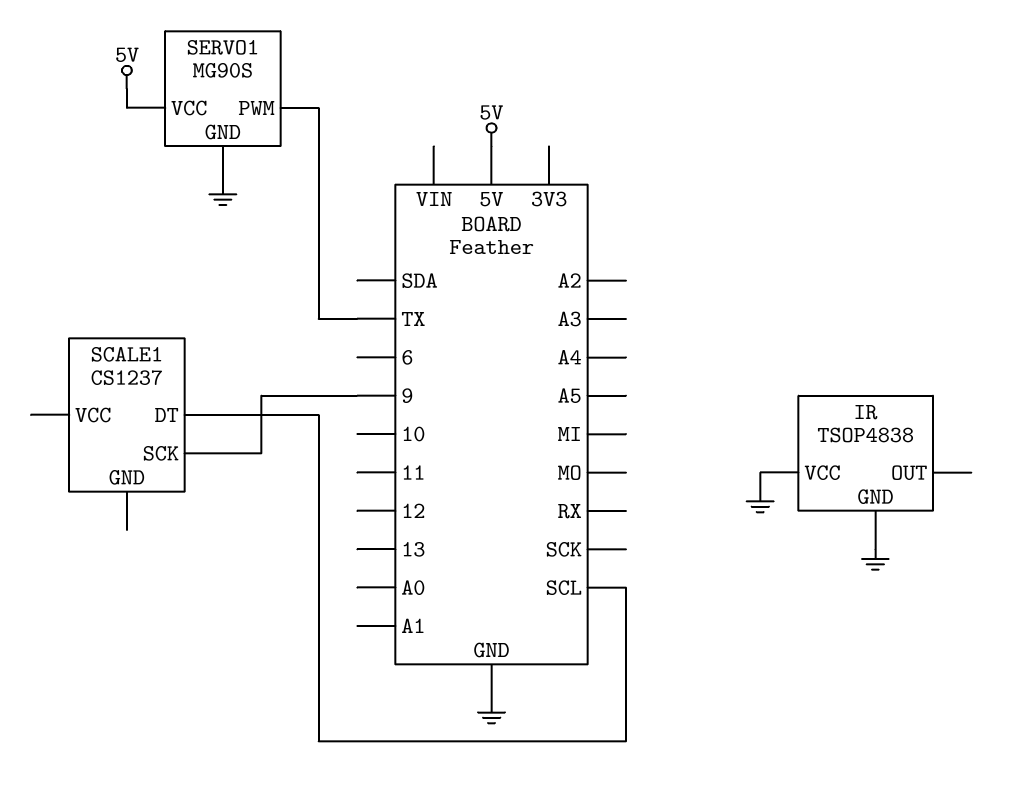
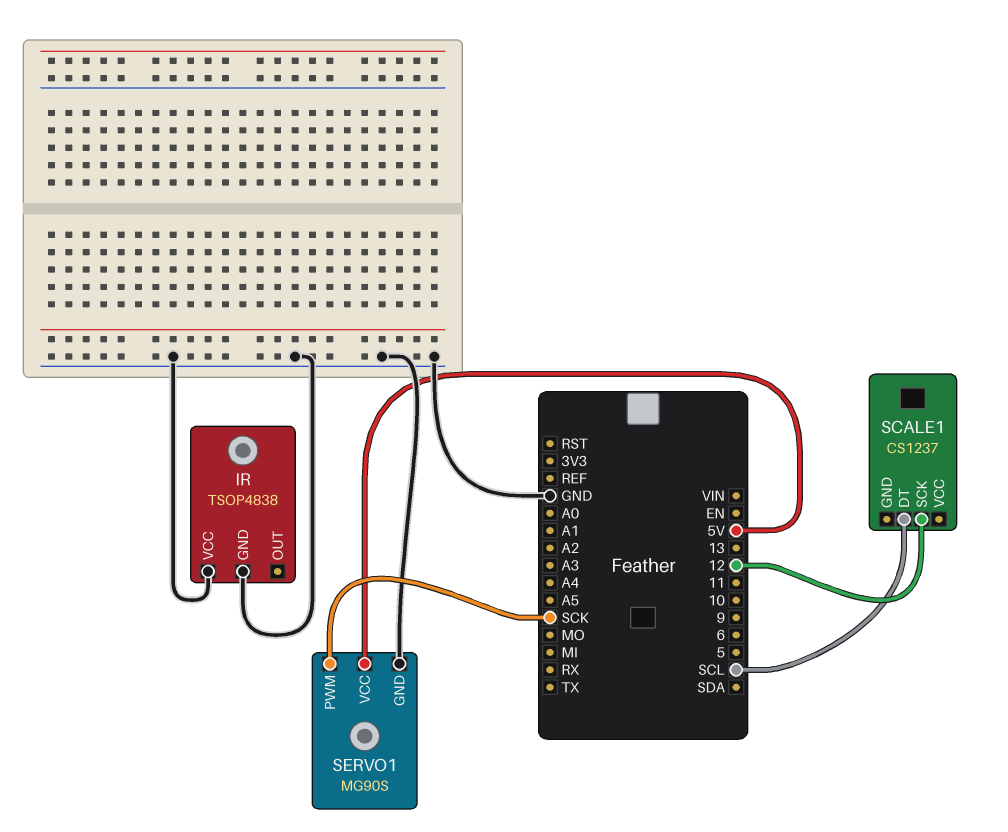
SCALE1 pin SCK: 9 -> 12
SERVO1 pin PWM: TX -> SCK

